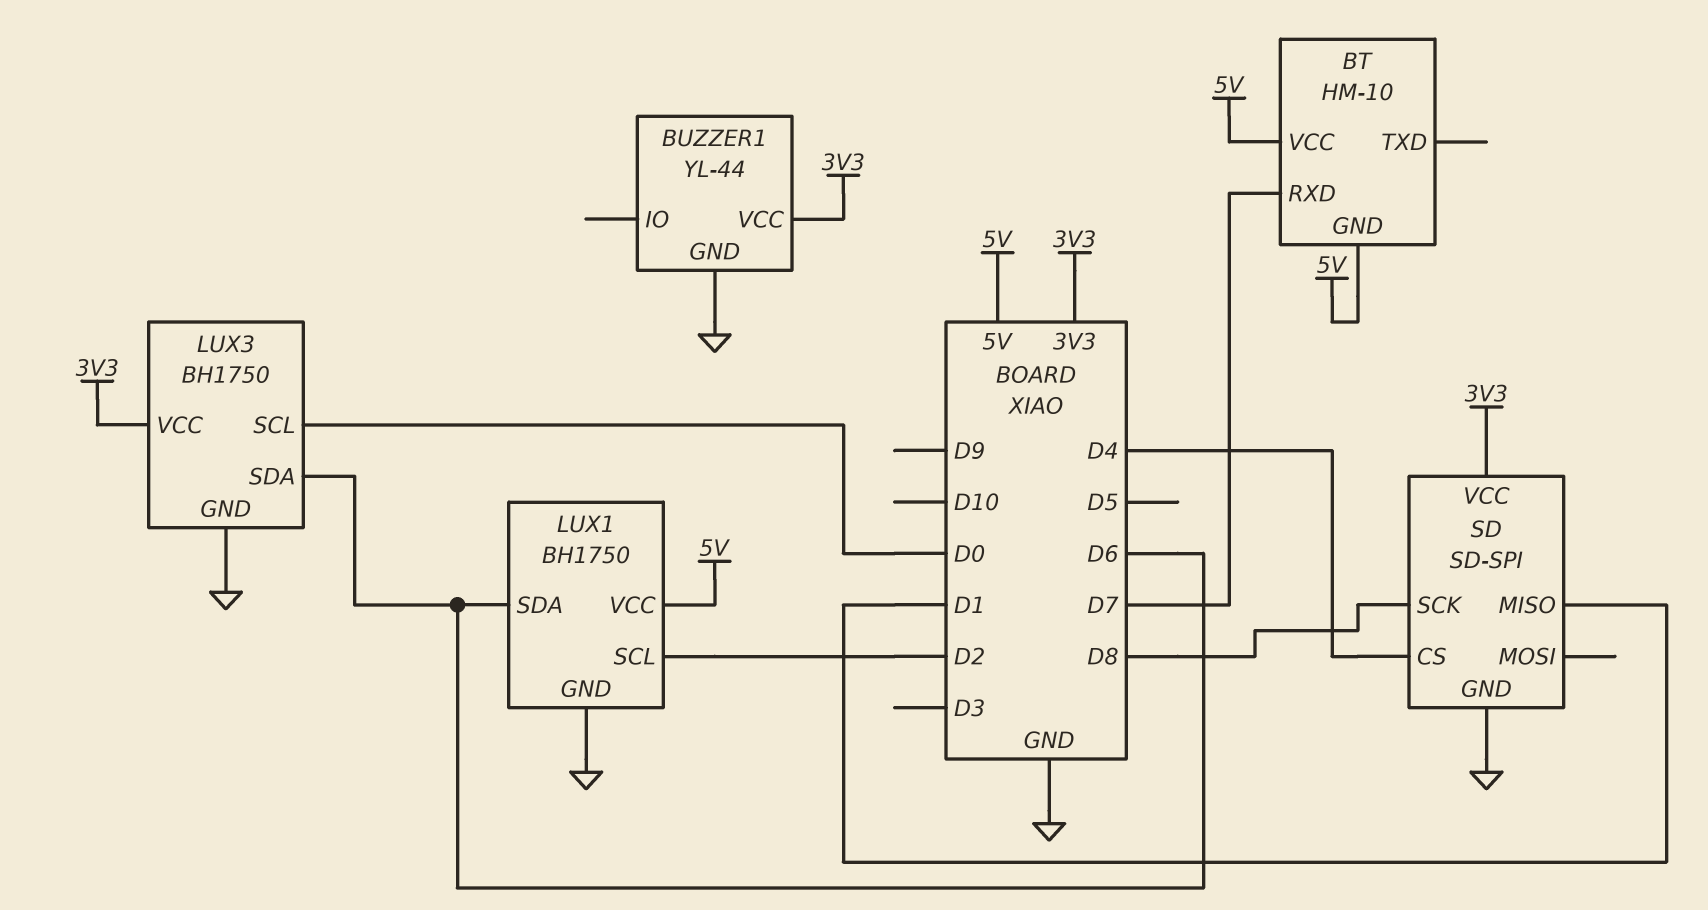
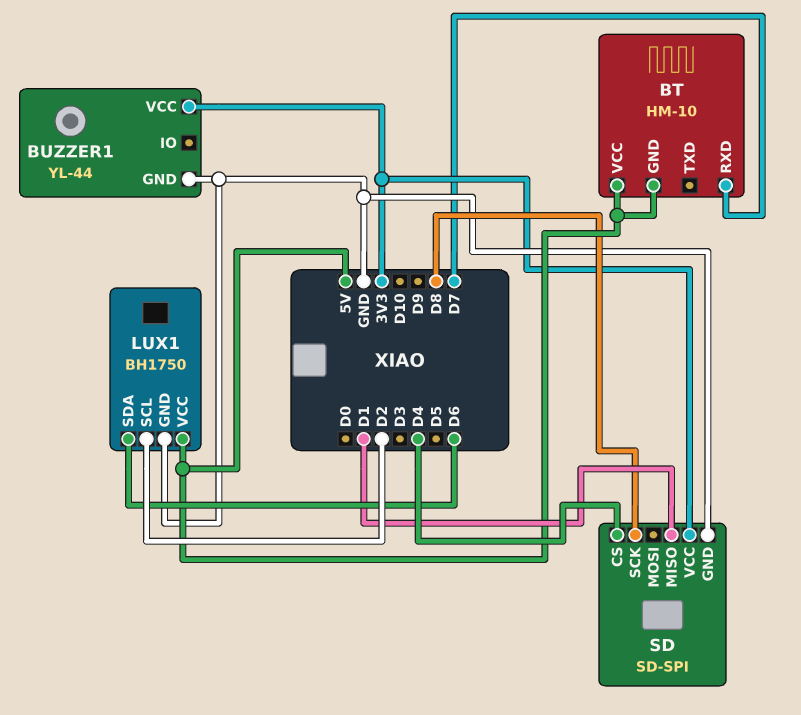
LUX3: BH1750 -> none
LUX3 pin GND: GND -> none
LUX3 pin SCL: D0 -> none
LUX3 pin SDA: D6 -> none
LUX3 pin VCC: 3V3 -> none

